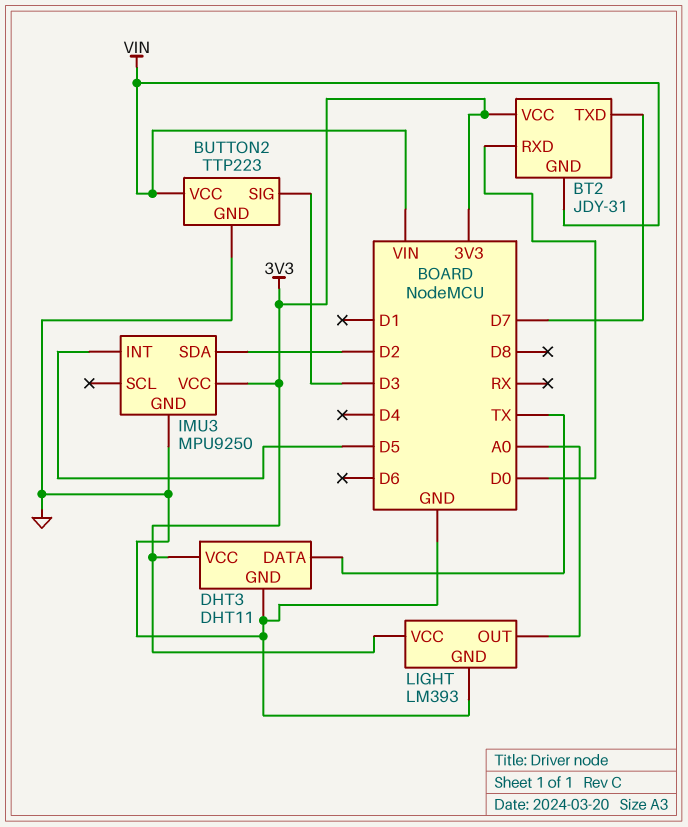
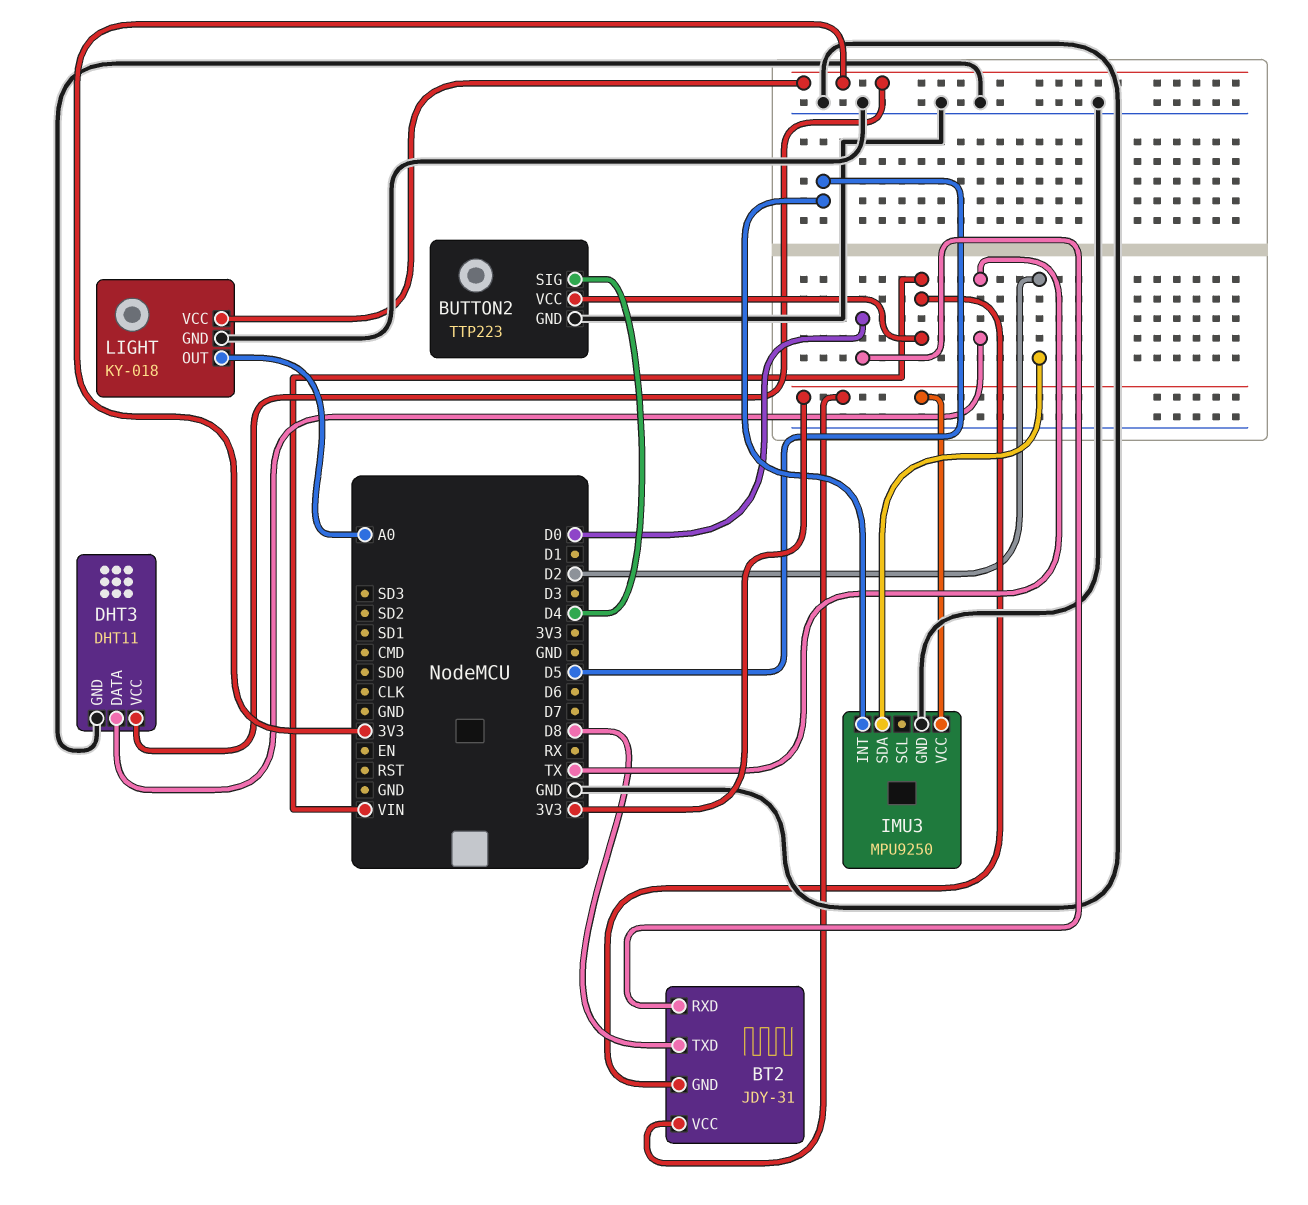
BT2 pin TXD: D7 -> D8
BUTTON2 pin SIG: D3 -> D4
LIGHT: LM393 -> KY-018

